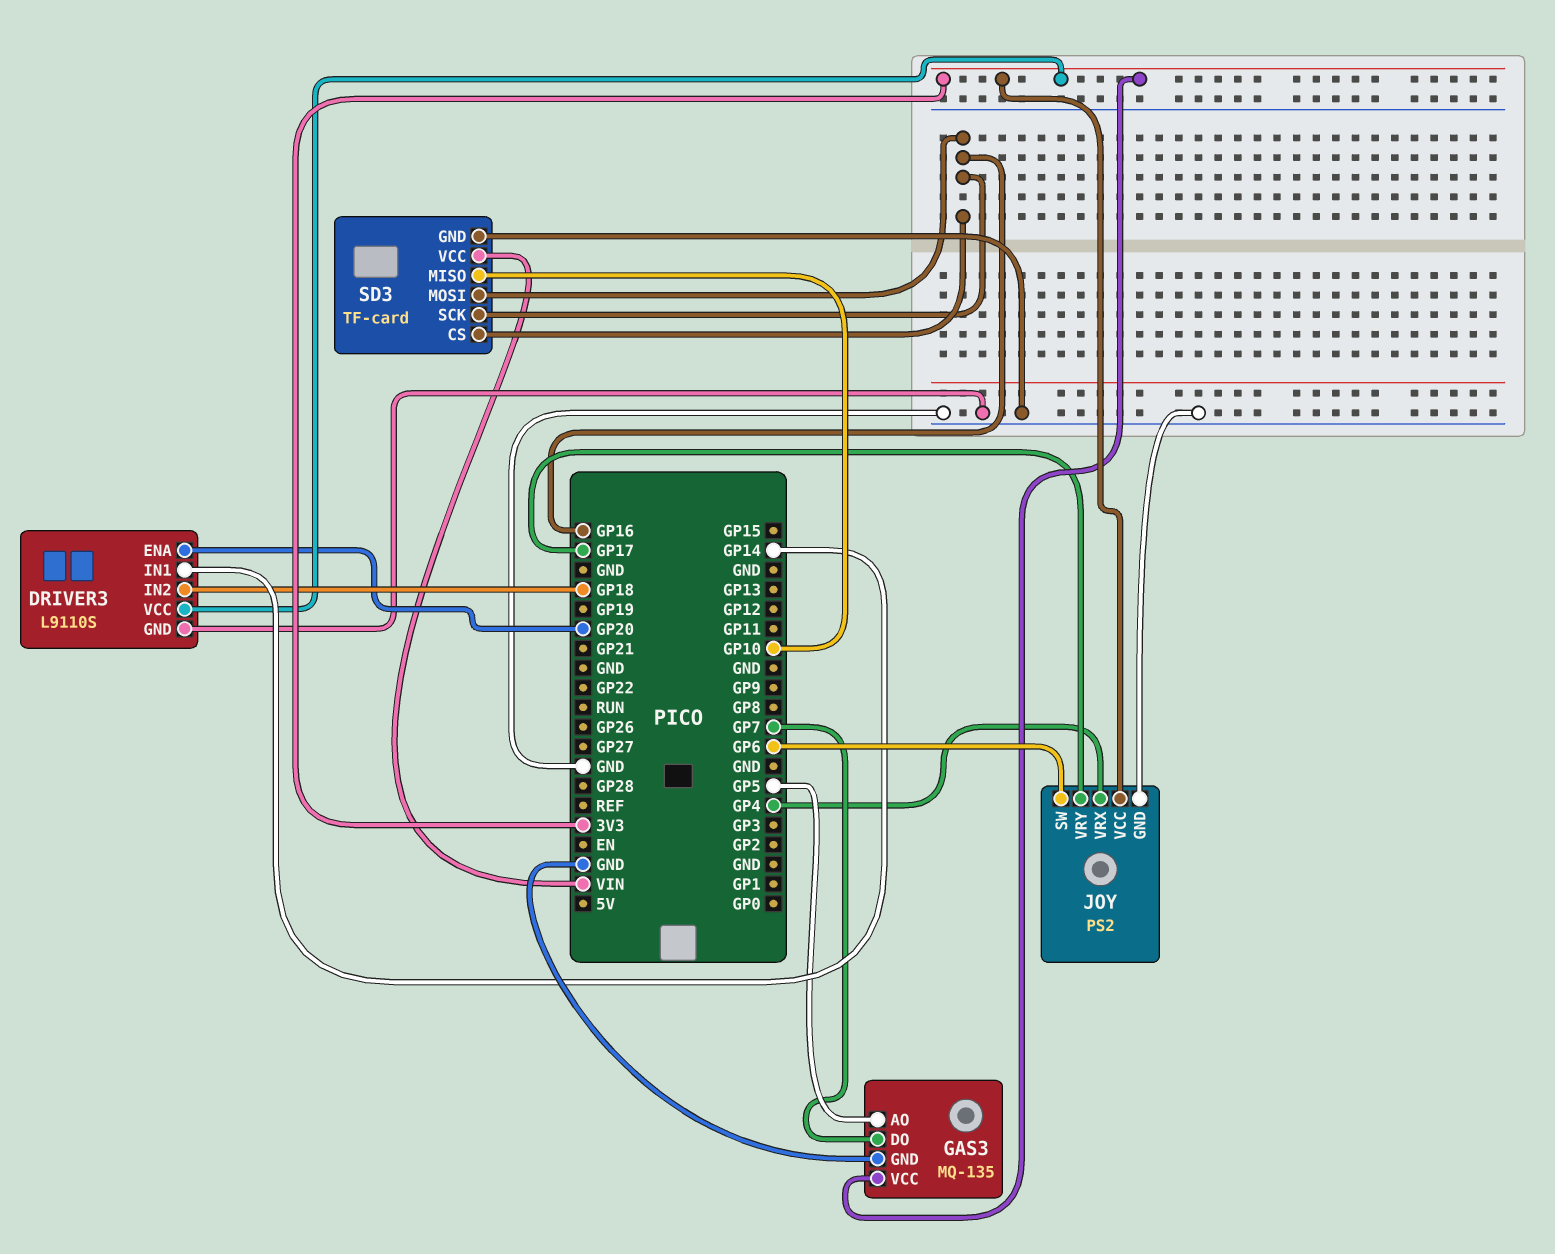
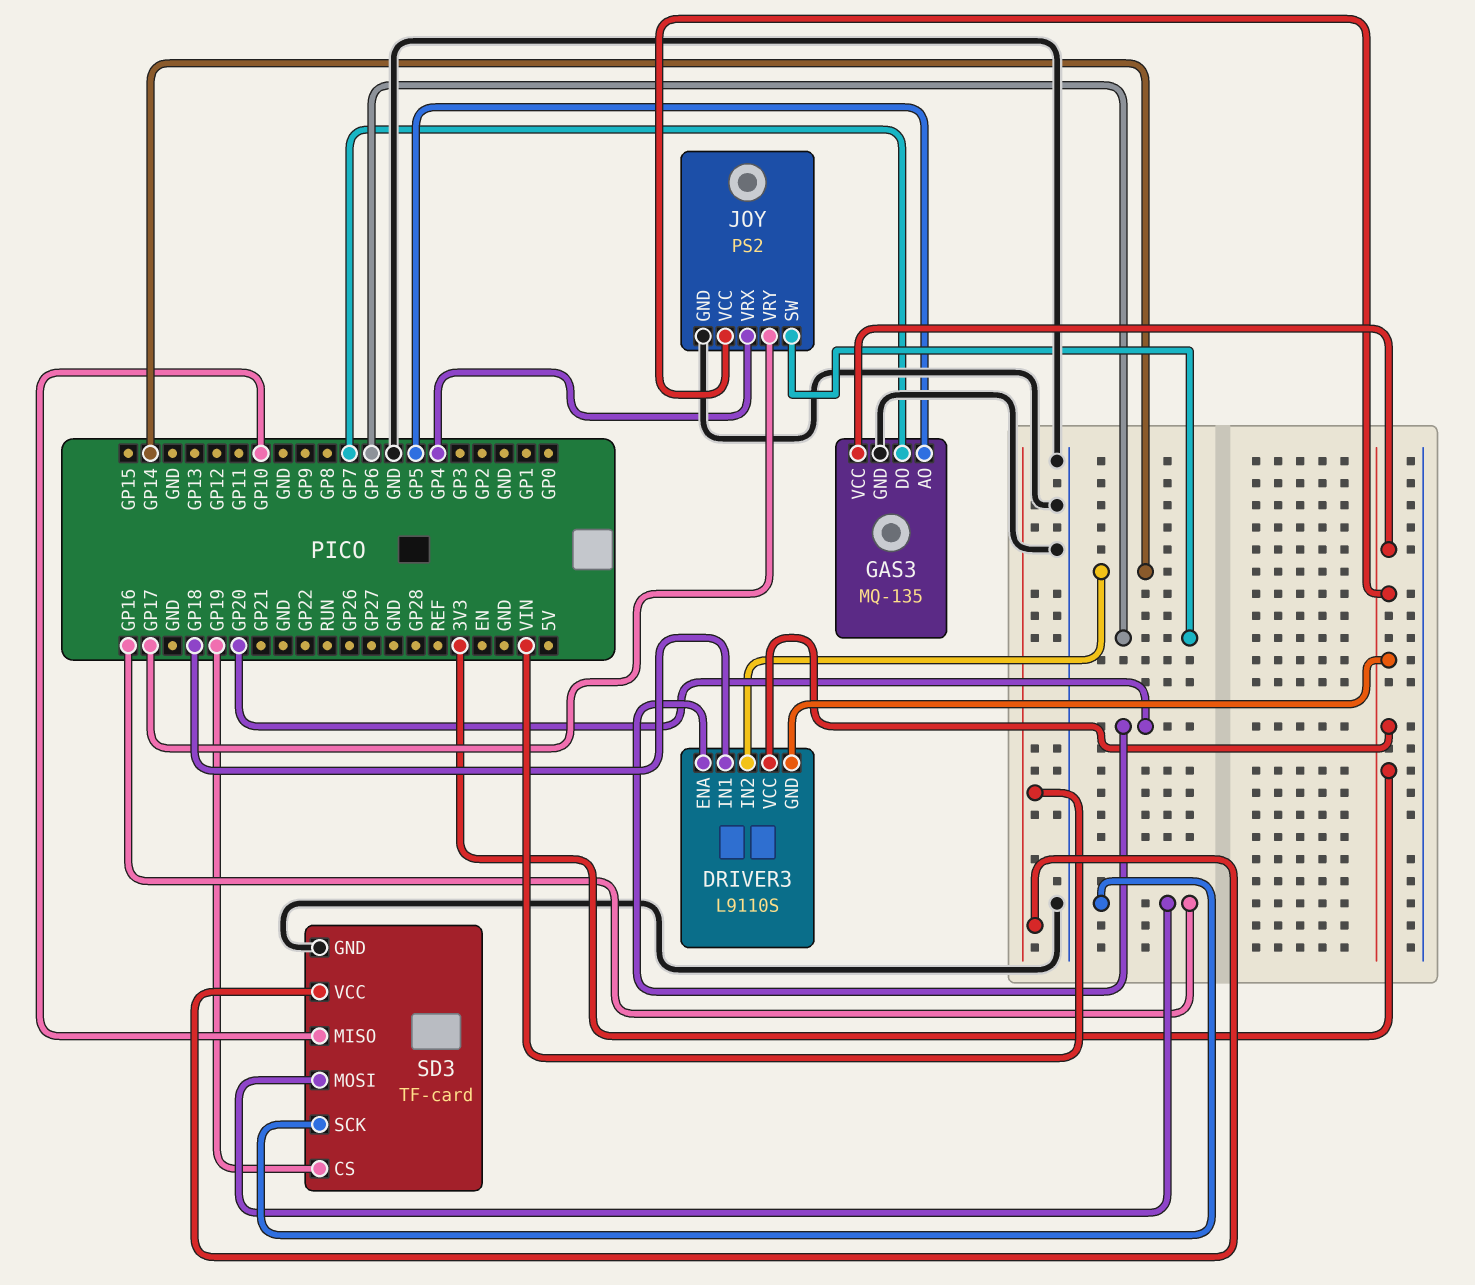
DRIVER3 pin GND: GND -> 3V3
DRIVER3 pin IN1: GP14 -> GP18
DRIVER3 pin IN2: GP18 -> GP14
SD3 pin CS: GP16 -> GP19

